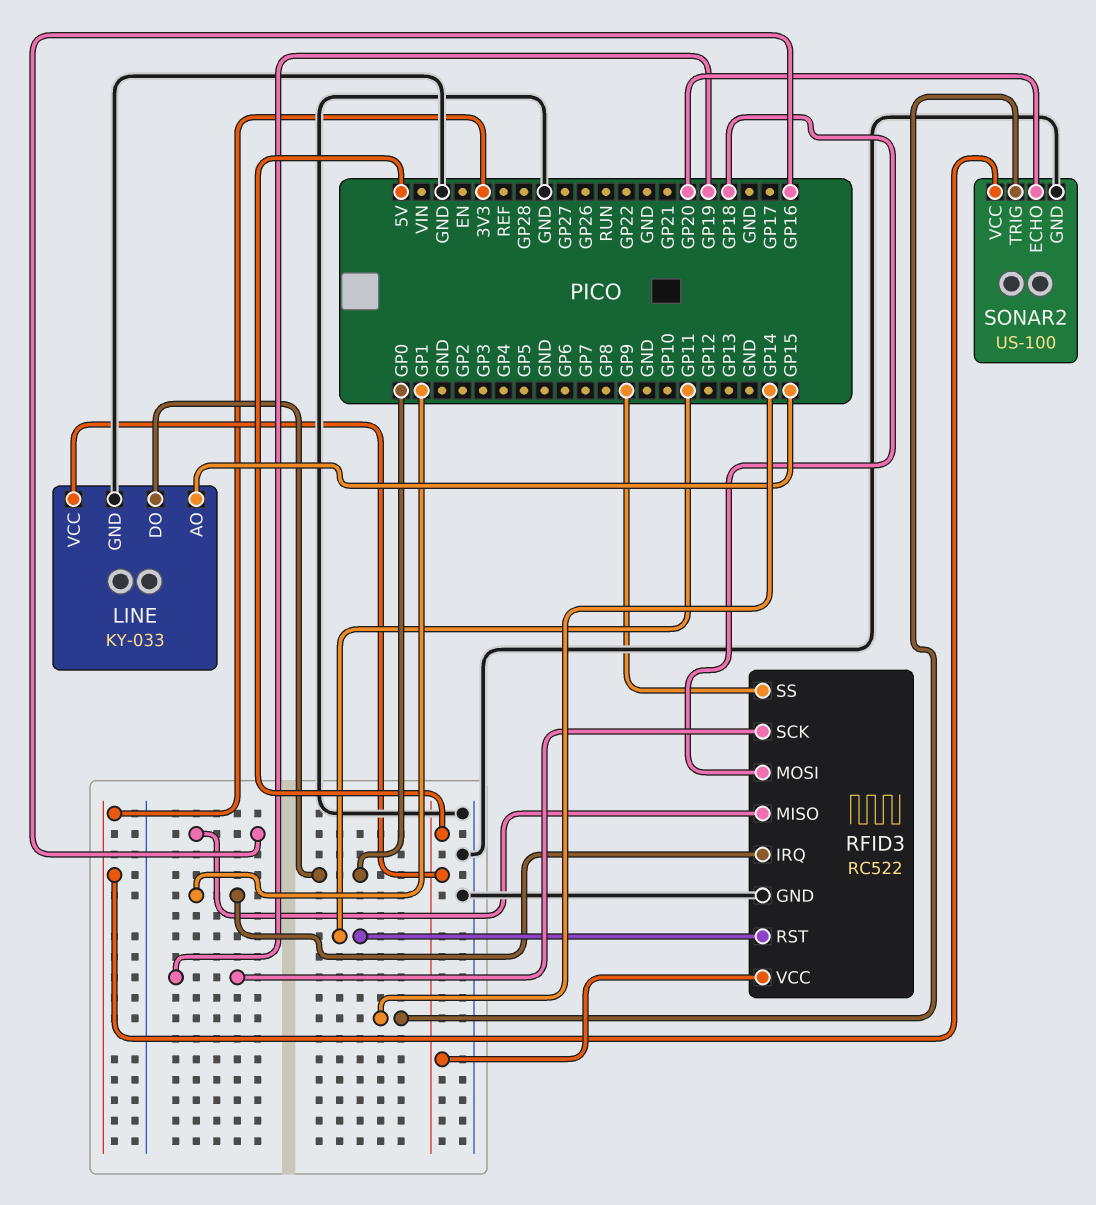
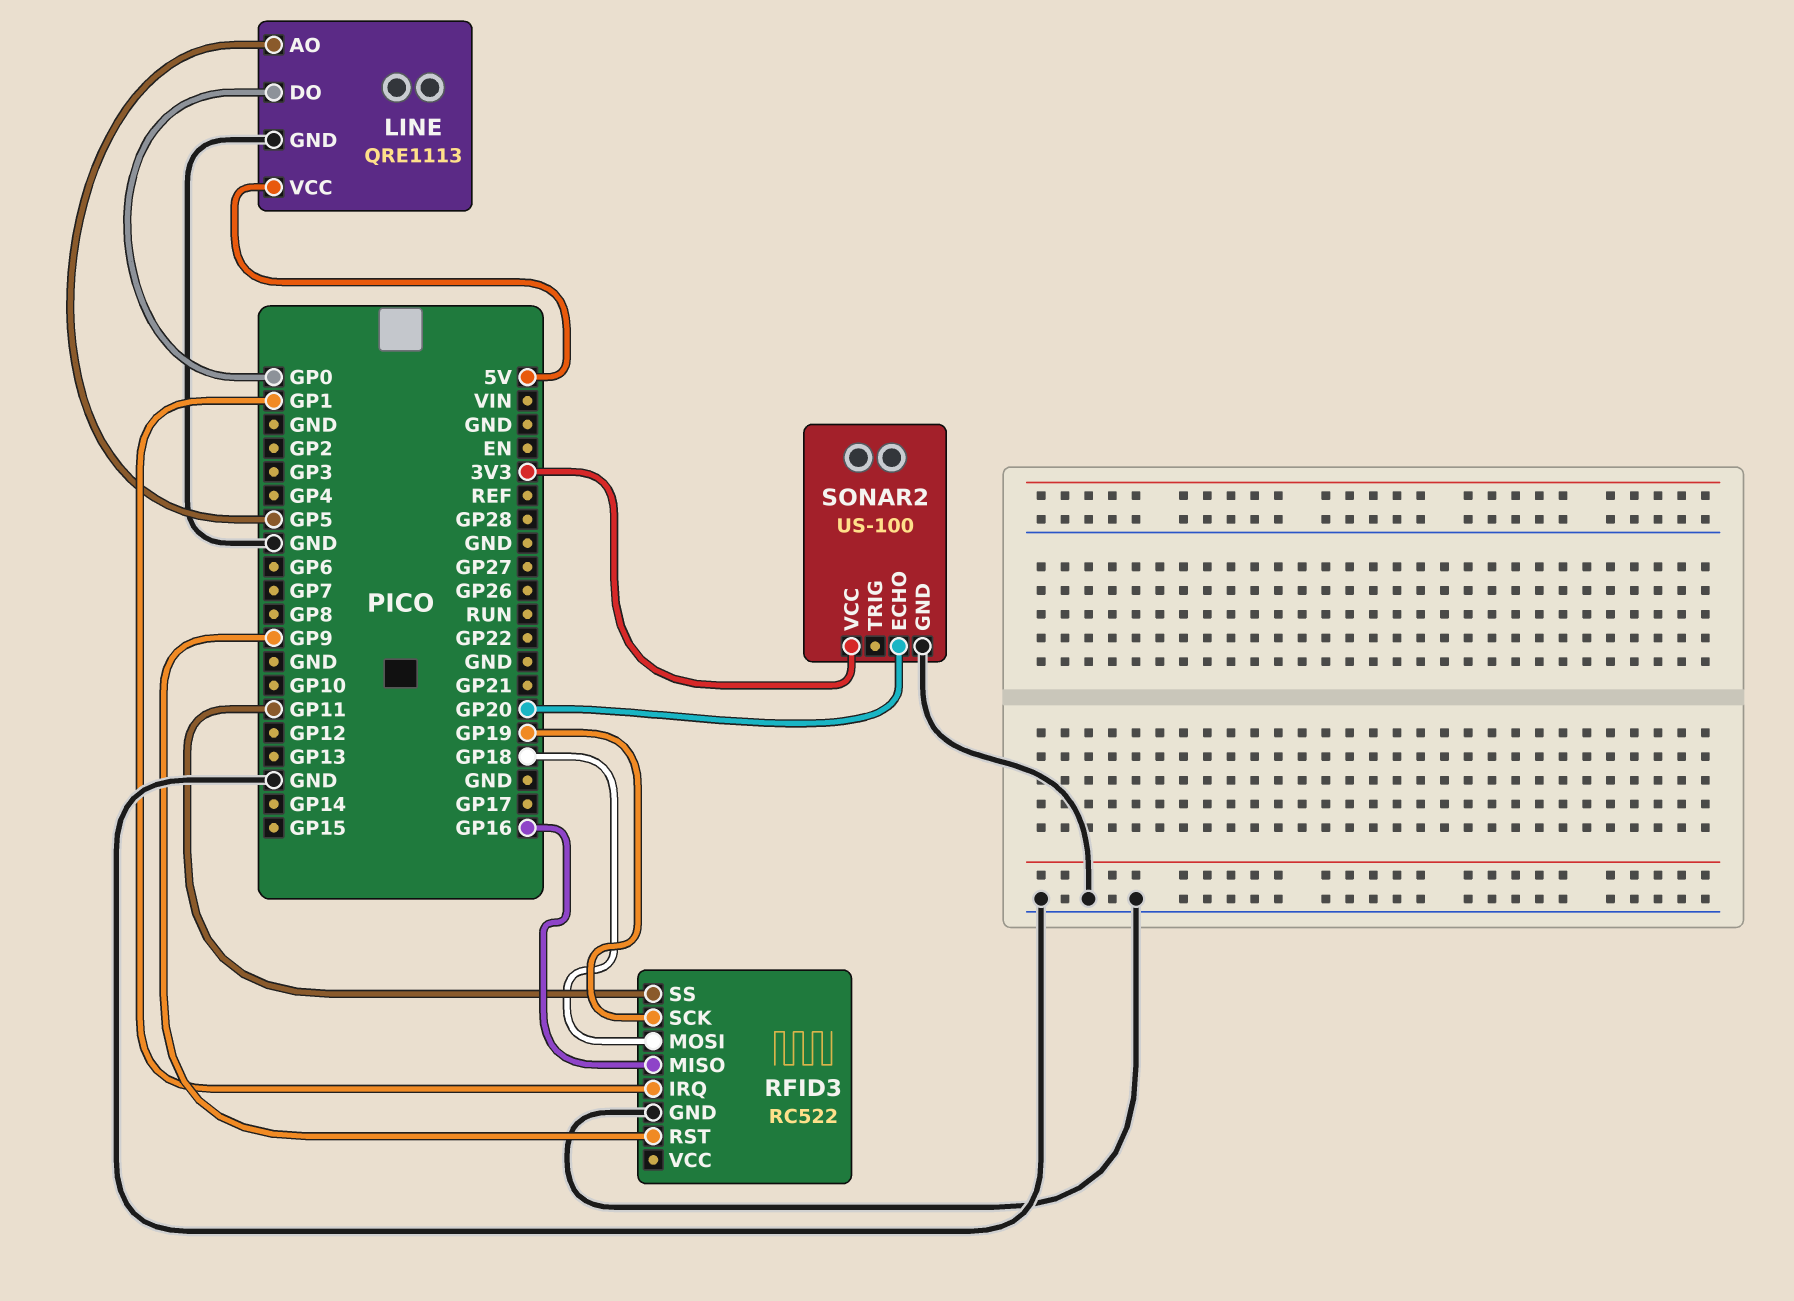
LINE: KY-033 -> QRE1113
LINE pin AO: GP15 -> GP5
RFID3 pin RST: GP11 -> GP9
RFID3 pin SS: GP9 -> GP11
RFID3 pin VCC: 5V -> none
SONAR2 pin TRIG: GP14 -> none

